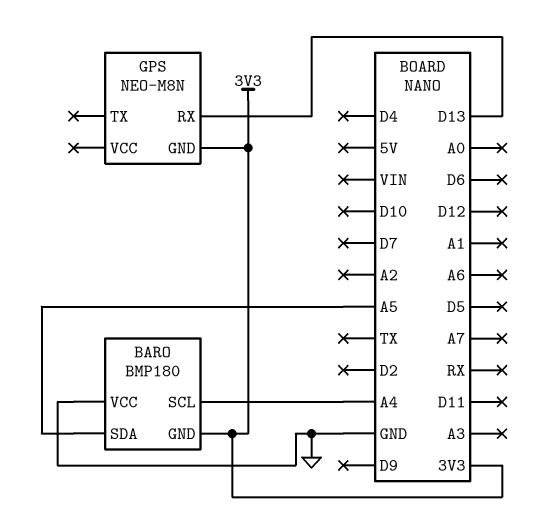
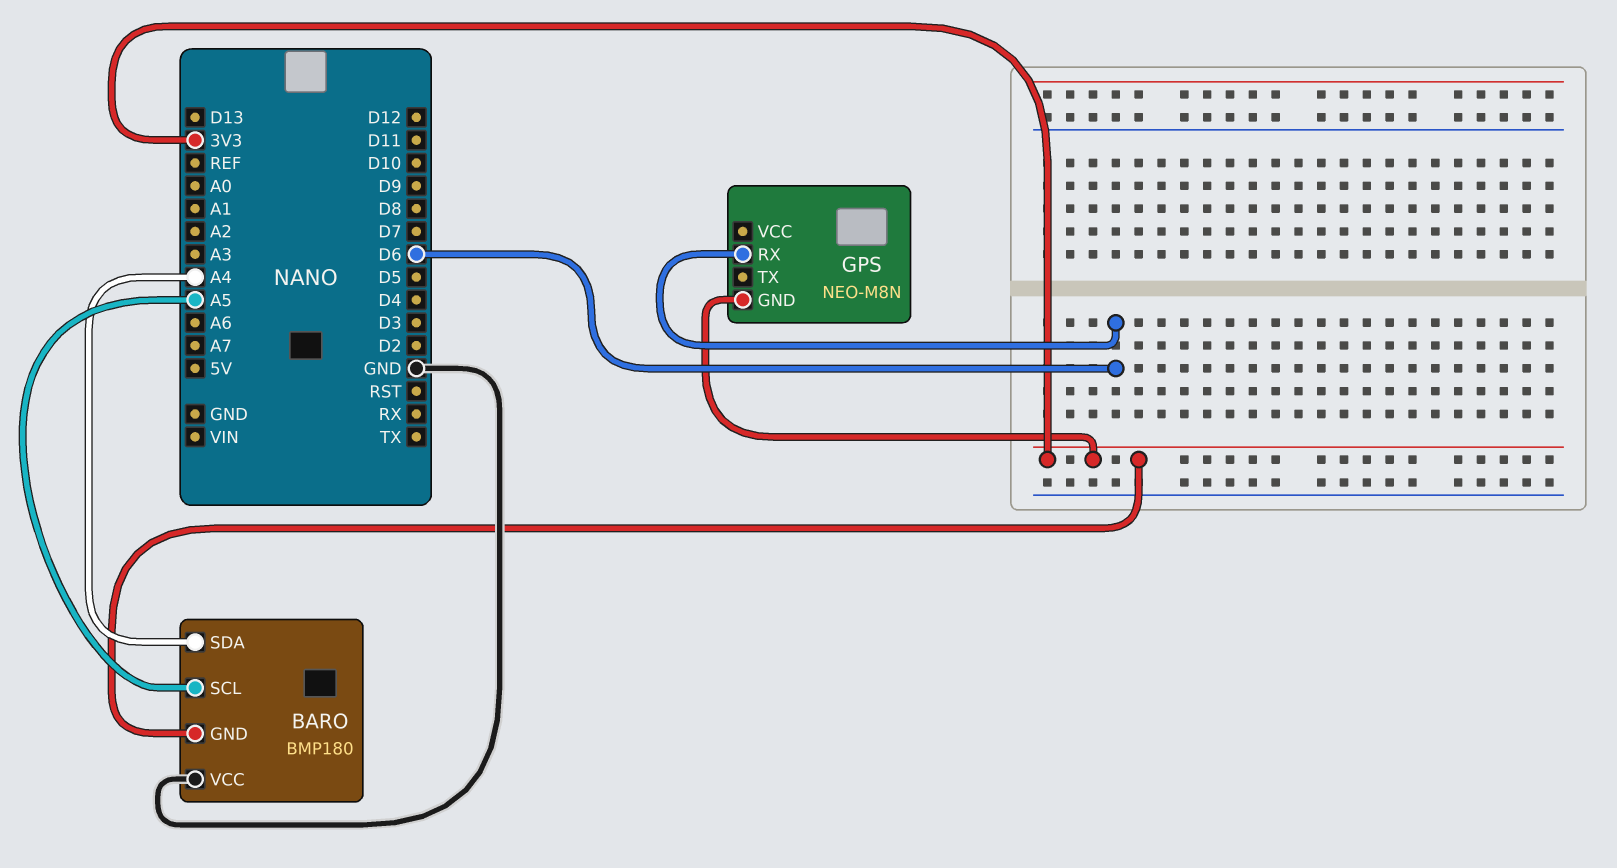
BARO pin SCL: A4 -> A5
BARO pin SDA: A5 -> A4
GPS pin RX: D13 -> D6

